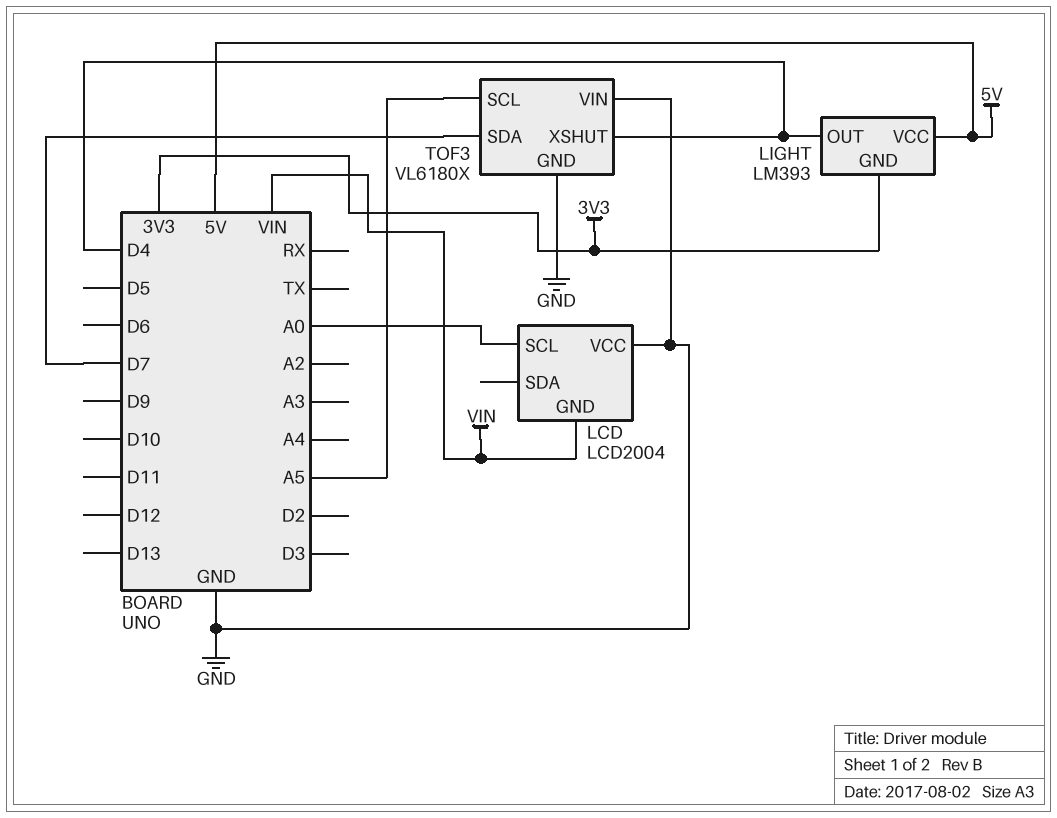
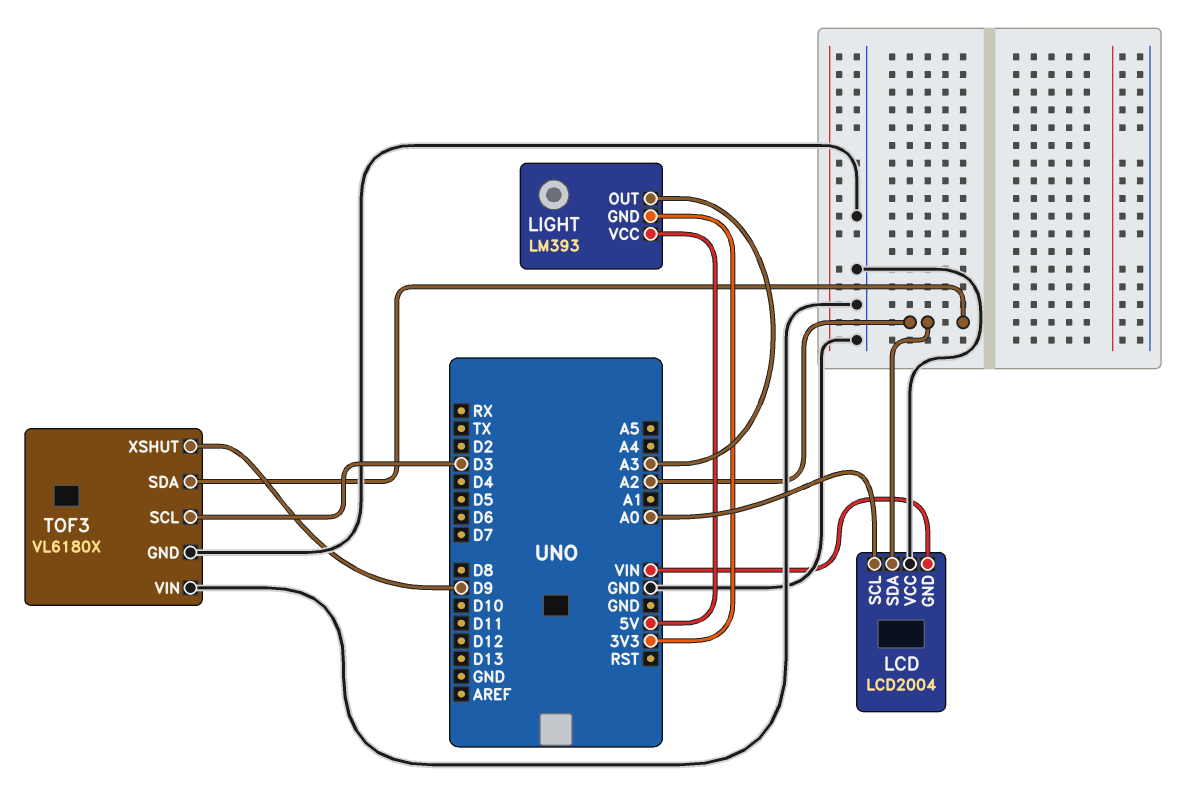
LCD pin SDA: none -> A2
LIGHT pin OUT: D4 -> A3
TOF3 pin SCL: A5 -> D3
TOF3 pin SDA: D7 -> A2
TOF3 pin XSHUT: D4 -> D9

